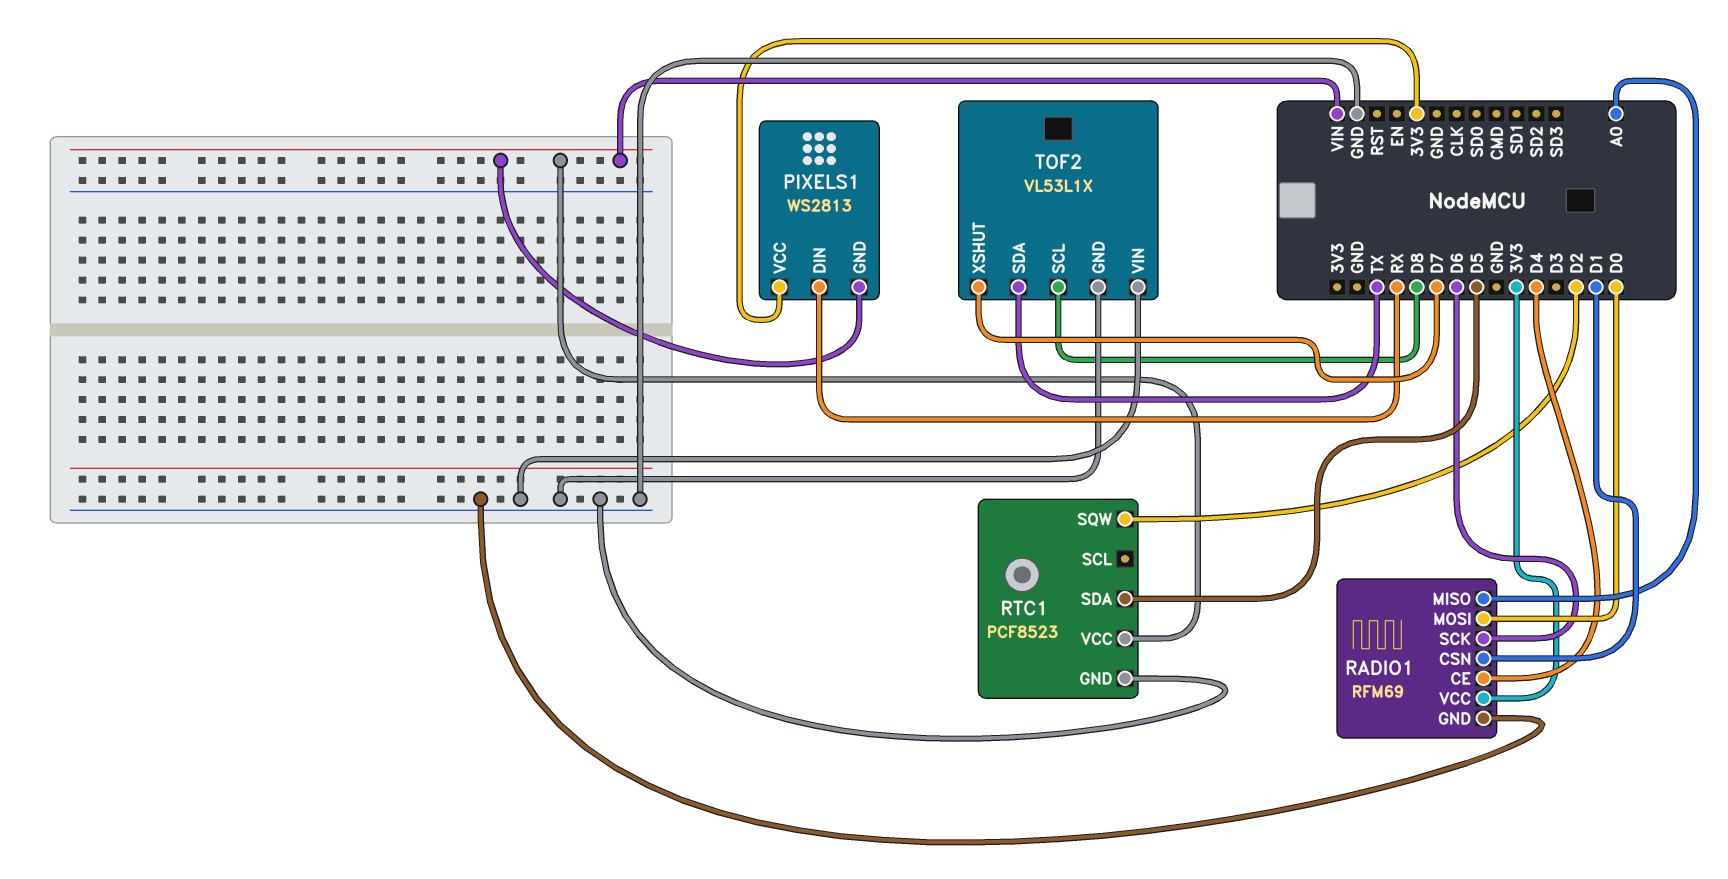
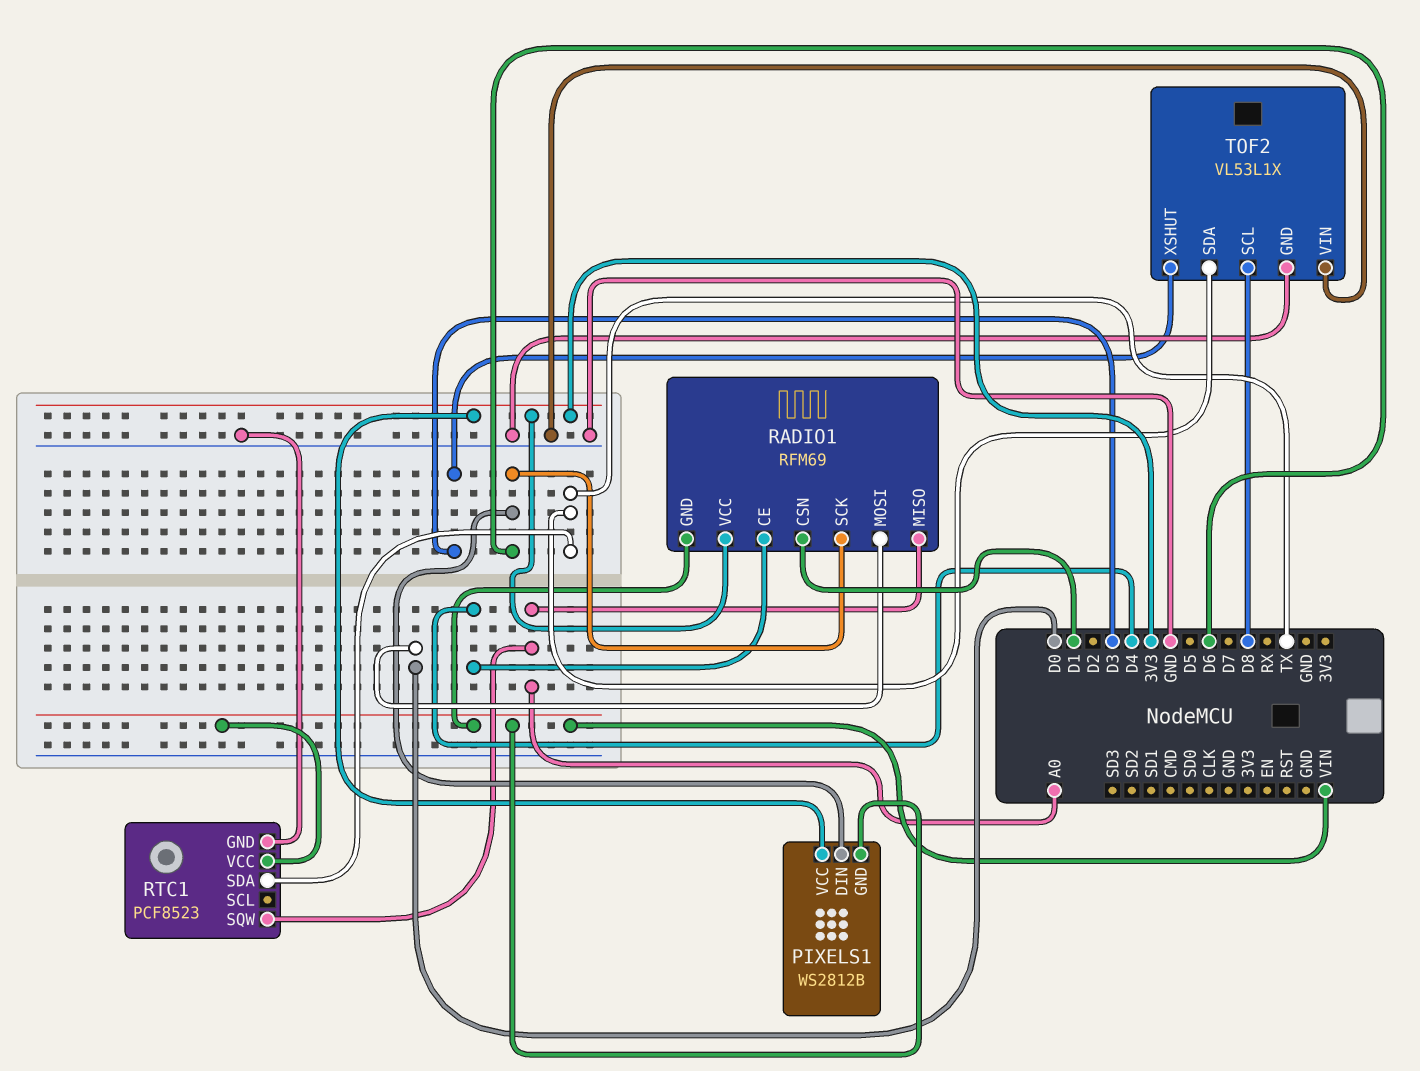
PIXELS1: WS2813 -> WS2812B
PIXELS1 pin DIN: RX -> D6
RADIO1 pin GND: GND -> VIN
RTC1 pin SDA: D5 -> TX
RTC1 pin SQW: D2 -> A0
TOF2 pin XSHUT: D7 -> D3

